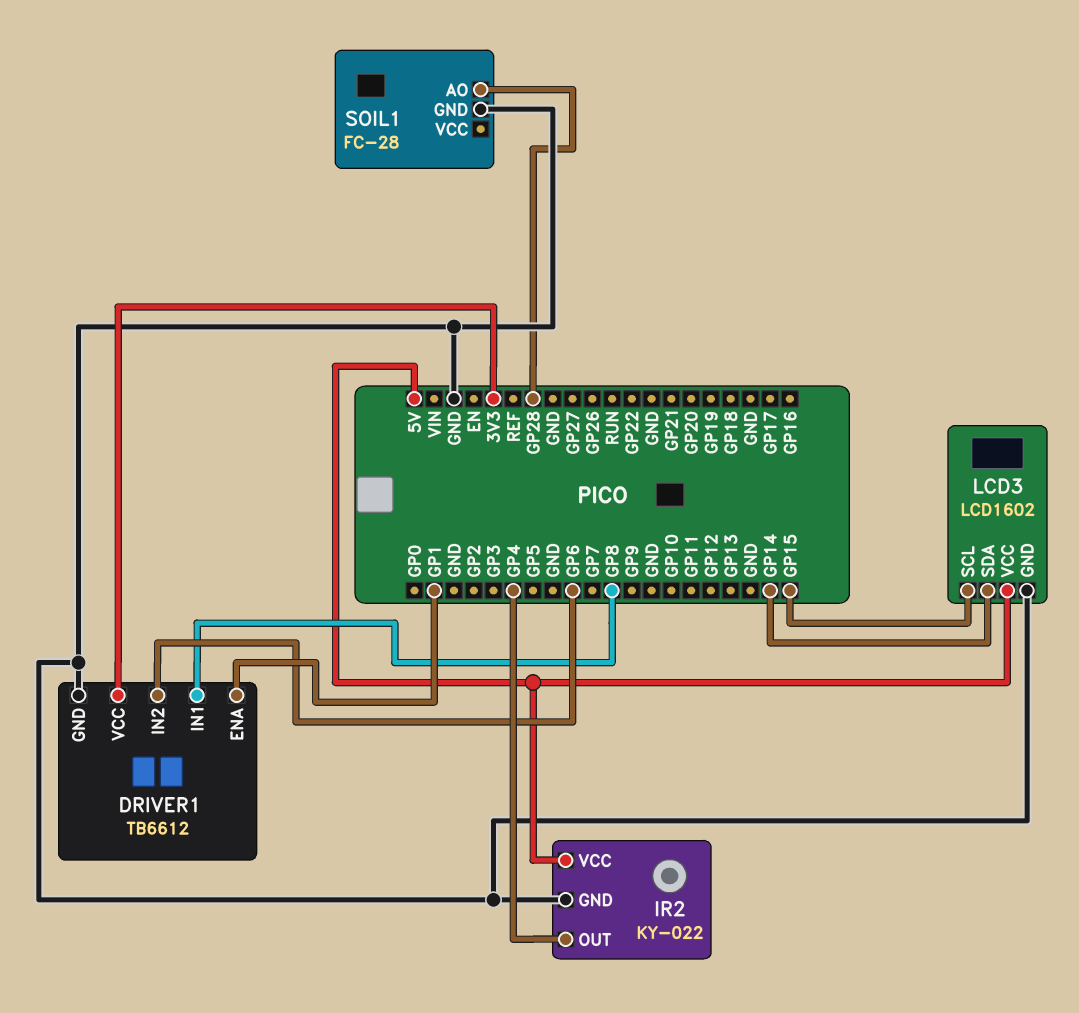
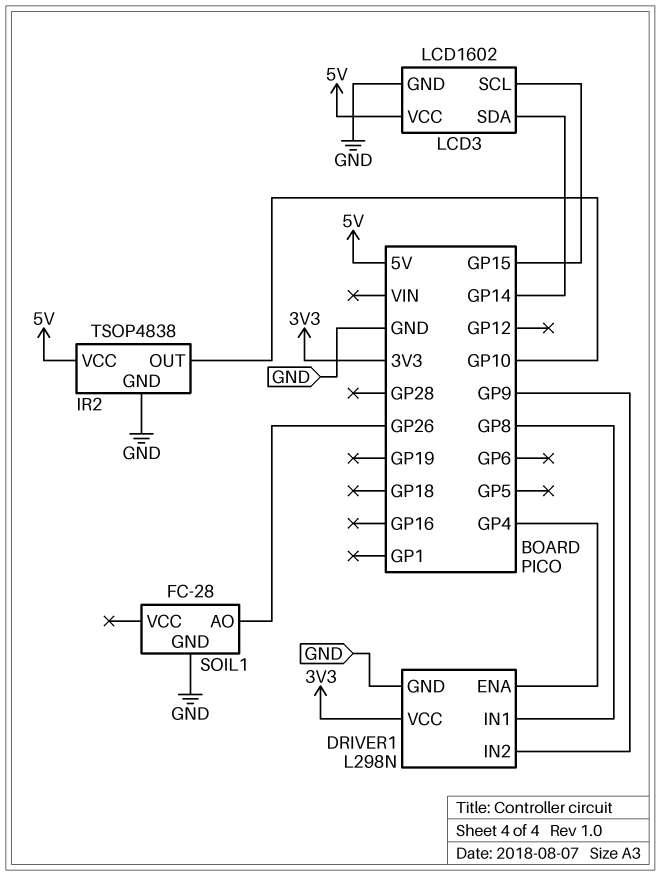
DRIVER1: TB6612 -> L298N
DRIVER1 pin ENA: GP1 -> GP4
DRIVER1 pin IN2: GP6 -> GP9
IR2: KY-022 -> TSOP4838
IR2 pin OUT: GP4 -> GP10
SOIL1 pin AO: GP28 -> GP26

